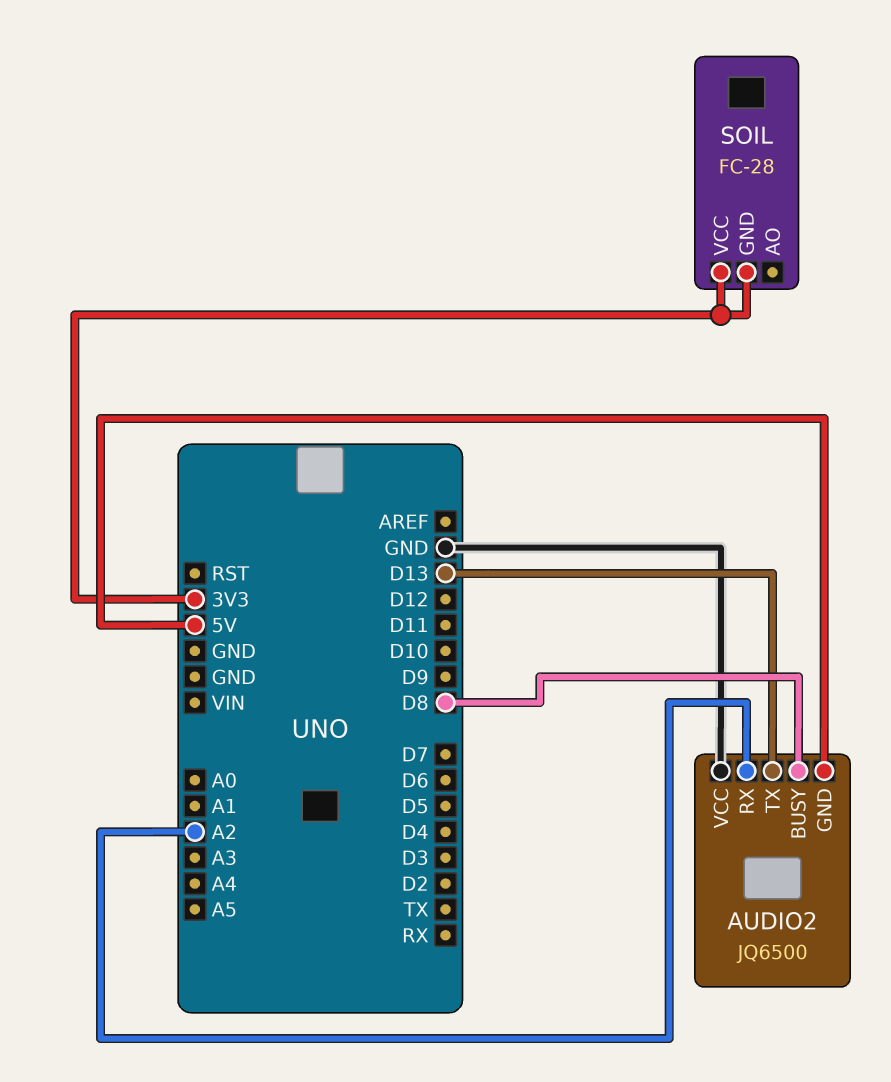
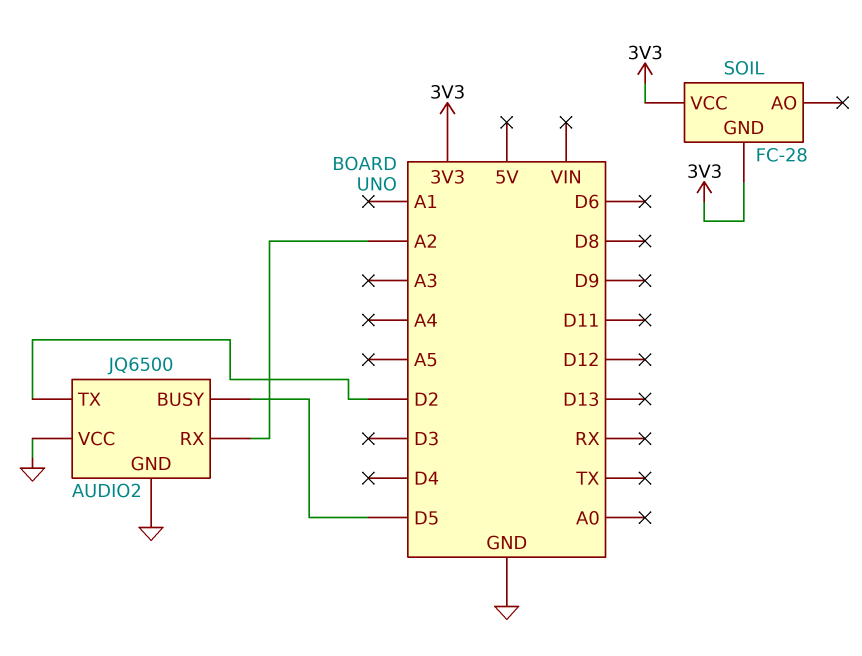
AUDIO2 pin BUSY: D8 -> D5
AUDIO2 pin GND: 5V -> GND
AUDIO2 pin TX: D13 -> D2

